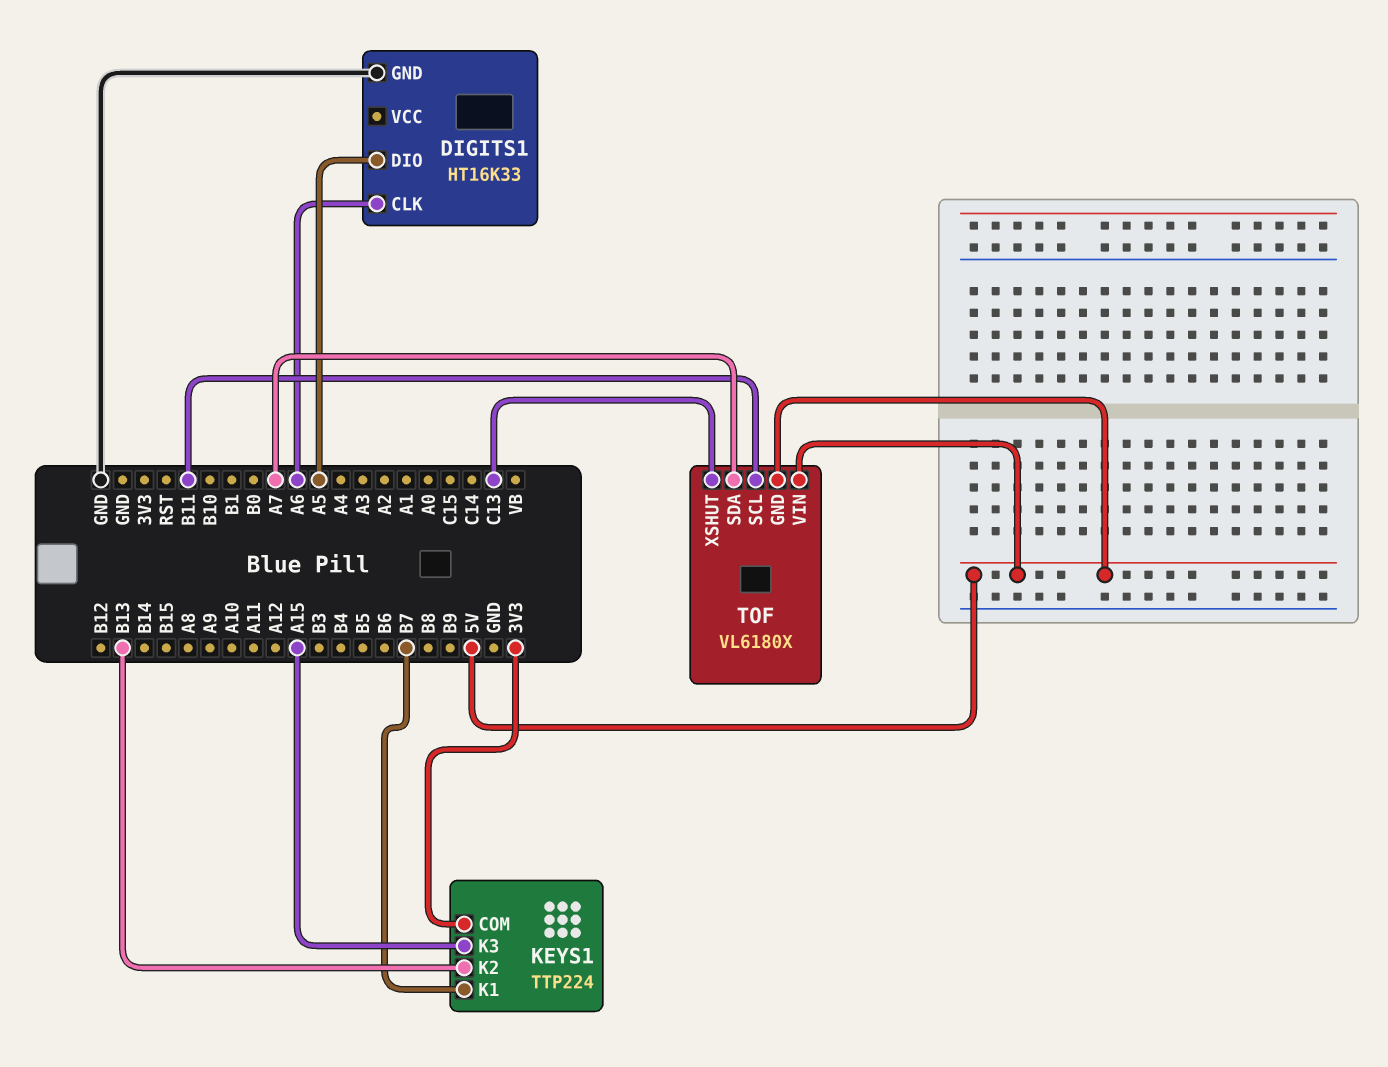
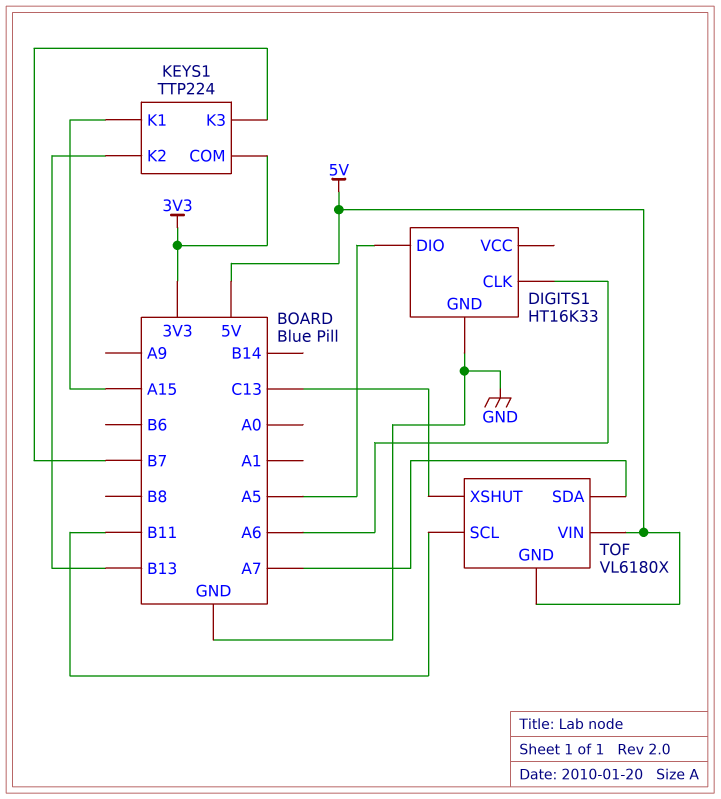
KEYS1 pin K1: B7 -> A15
KEYS1 pin K3: A15 -> B7

